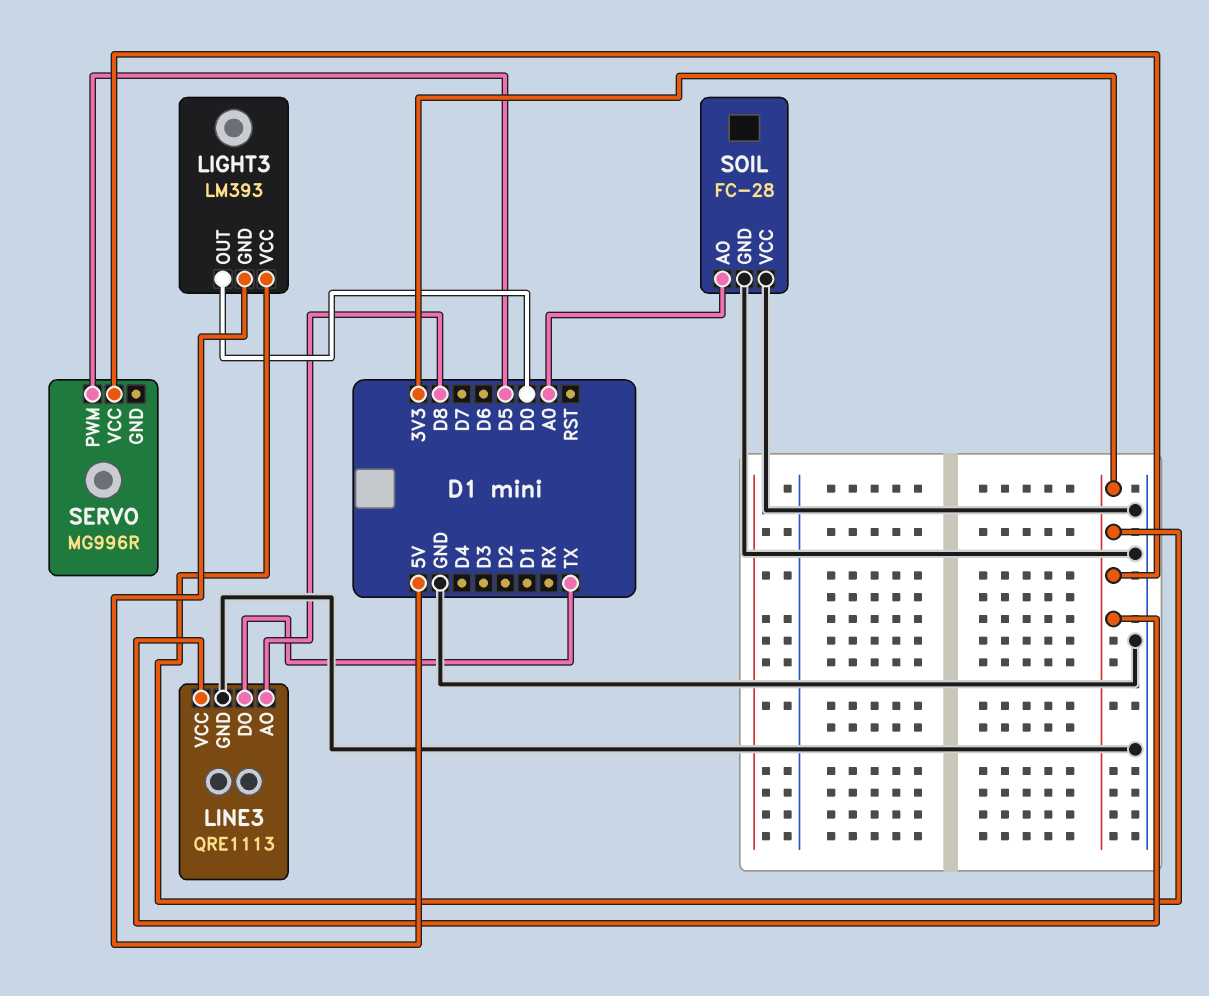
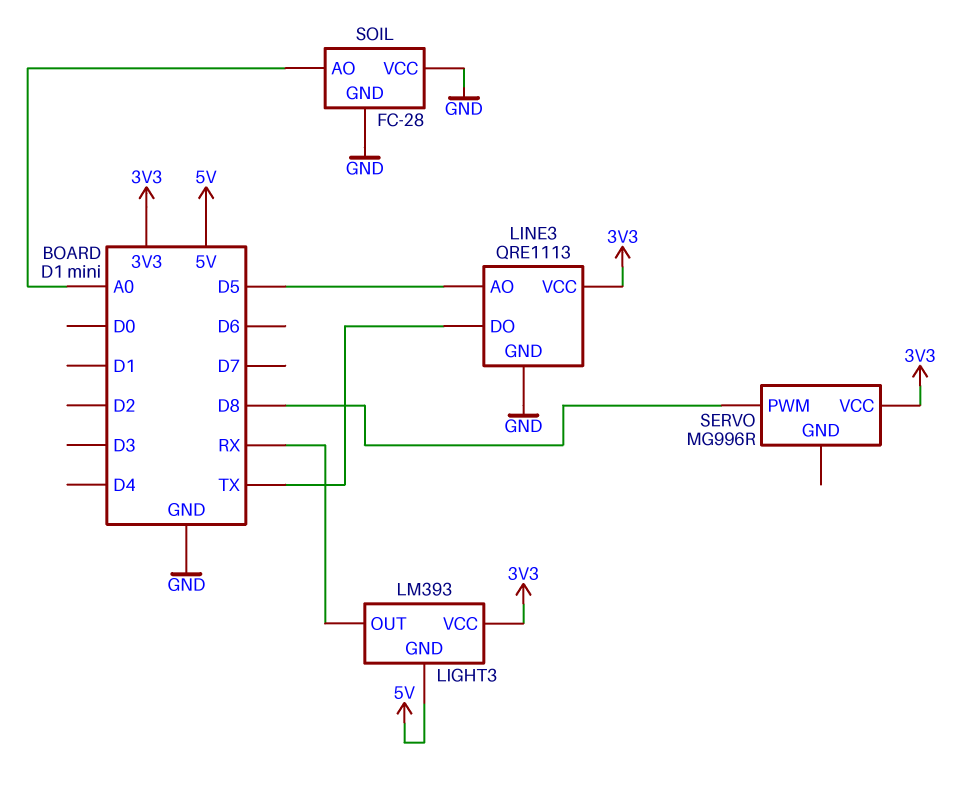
LIGHT3 pin OUT: D0 -> RX
LINE3 pin AO: D8 -> D5
SERVO pin PWM: D5 -> D8

